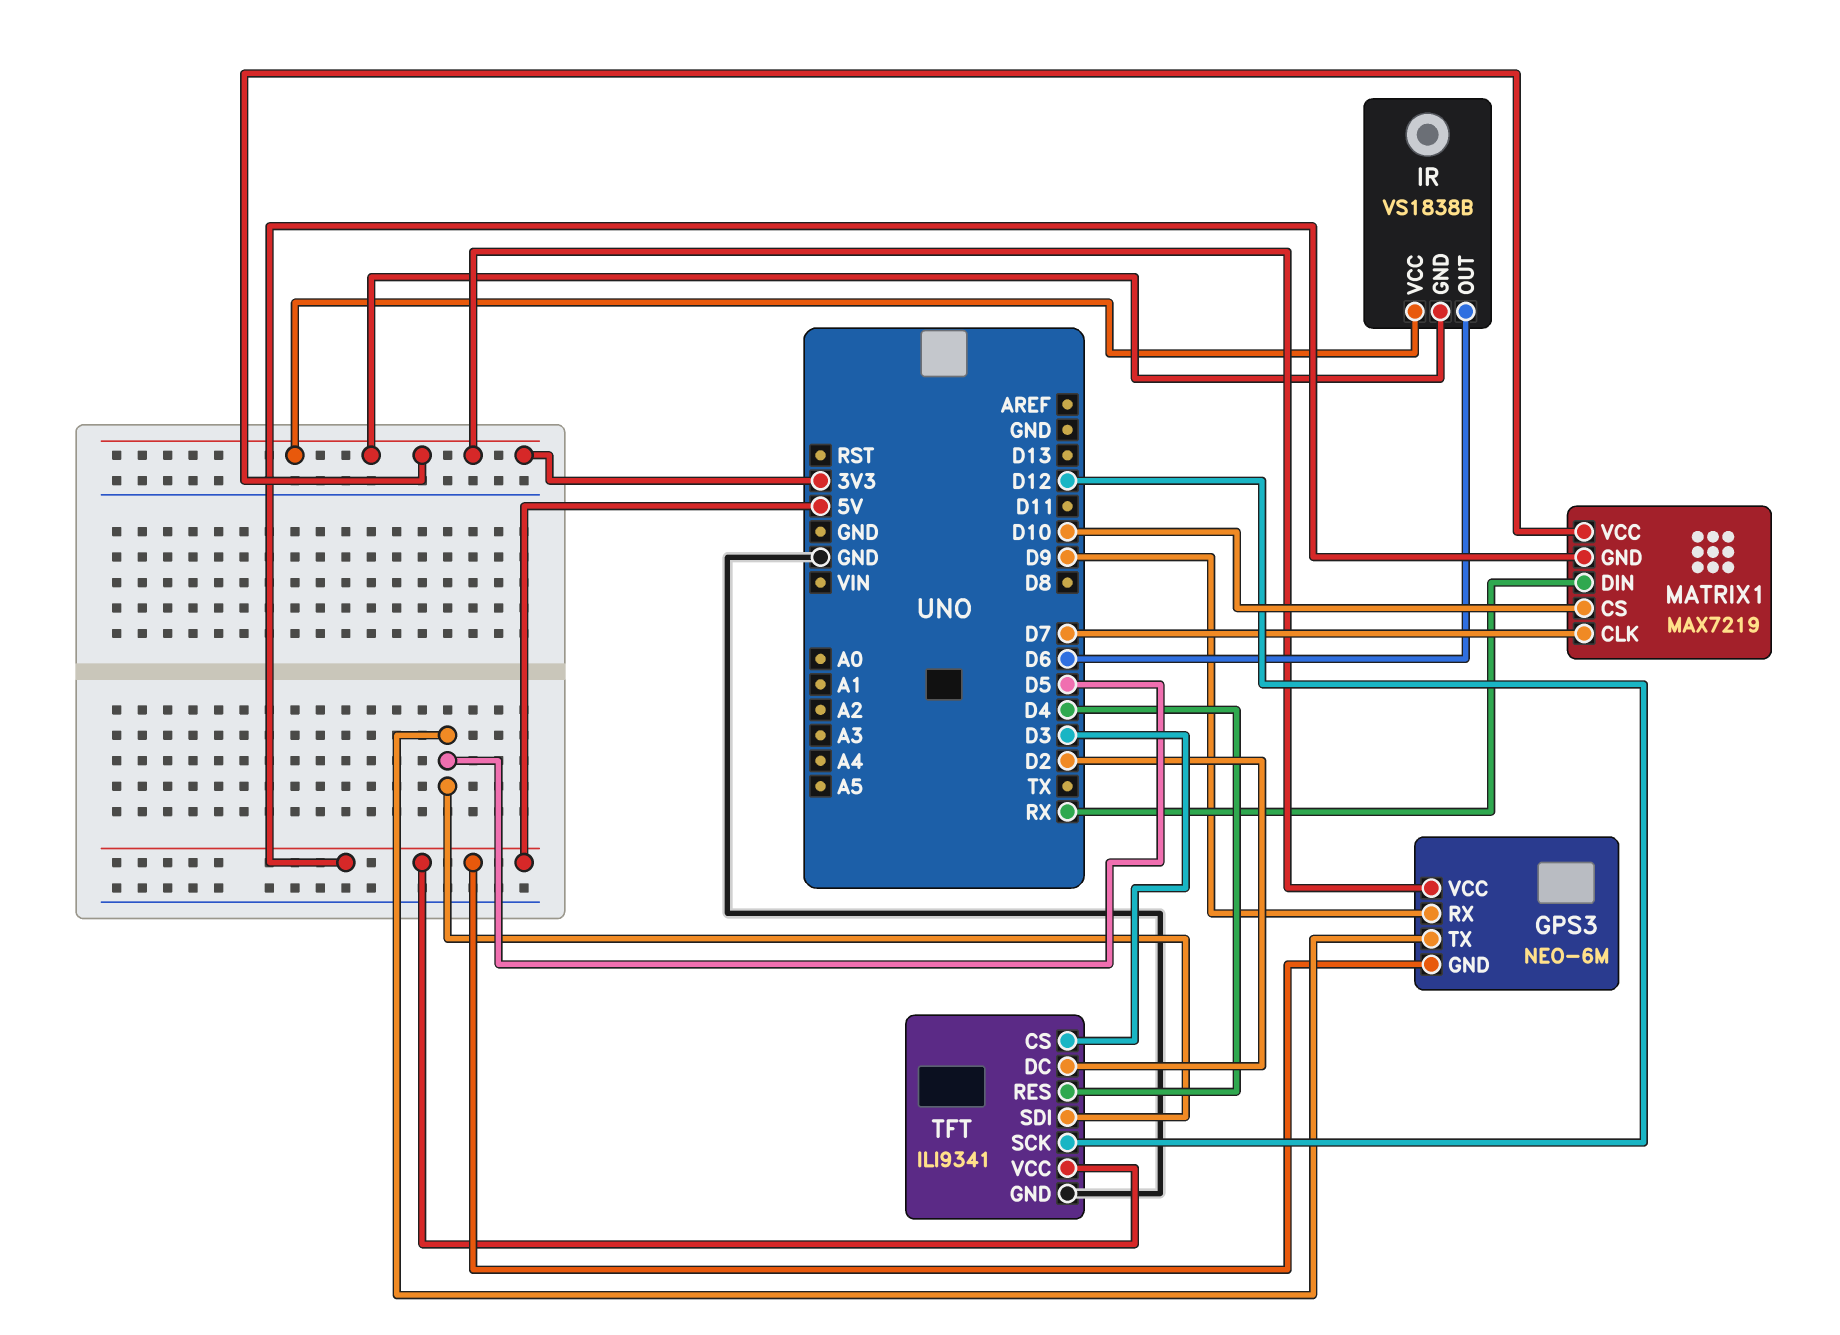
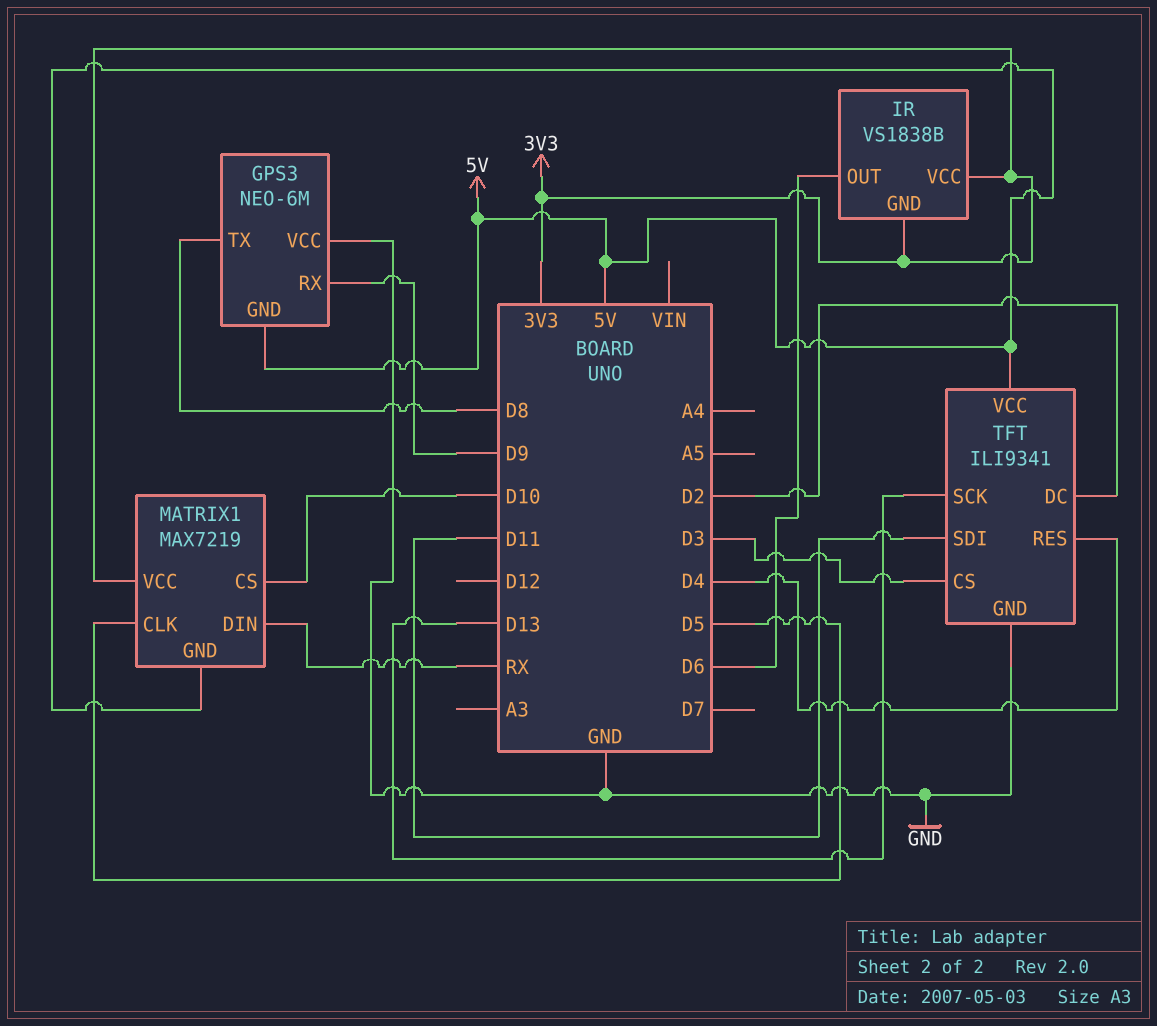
GPS3 pin TX: D5 -> D8
GPS3 pin VCC: 3V3 -> GND
MATRIX1 pin CLK: D7 -> D5
TFT pin SCK: D12 -> D13
TFT pin SDI: D5 -> D11

